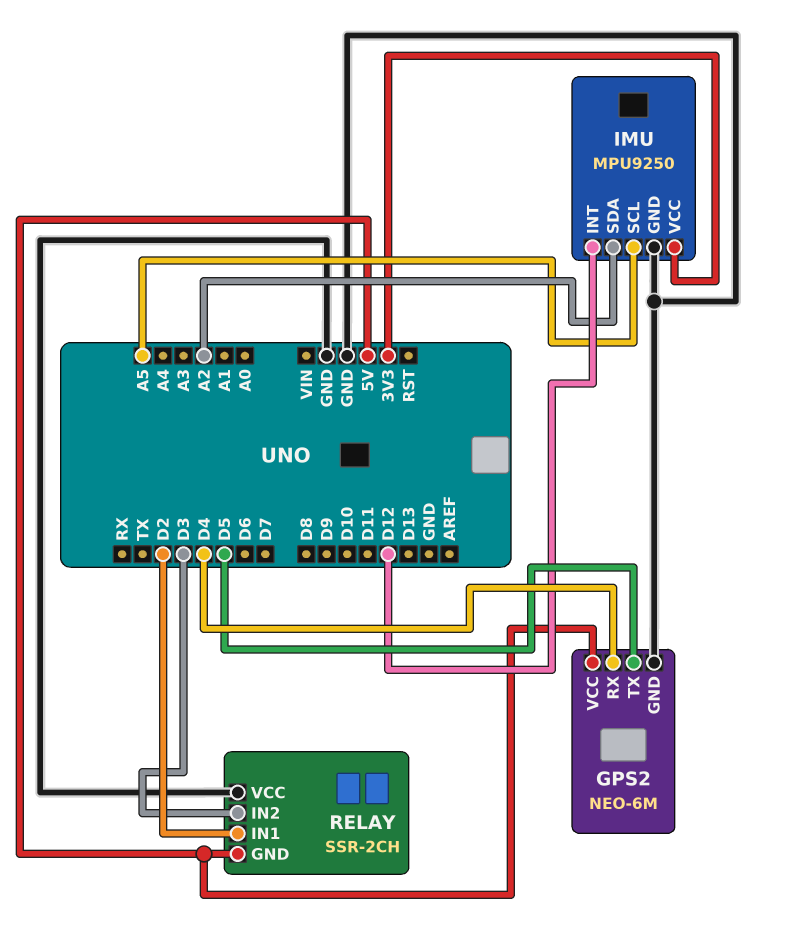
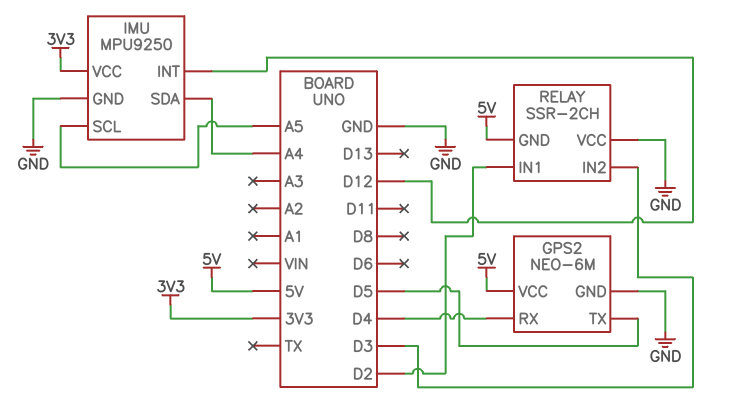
IMU pin SDA: A2 -> A4

